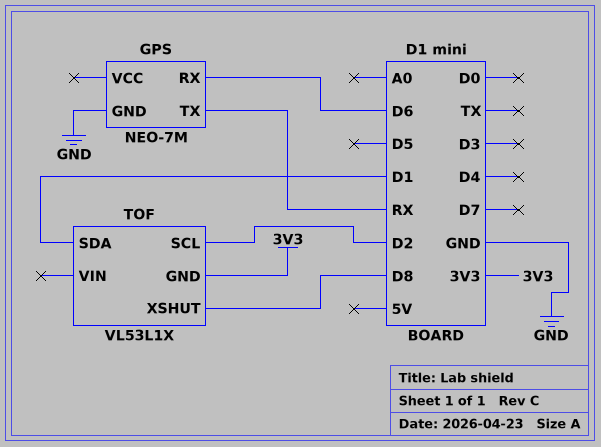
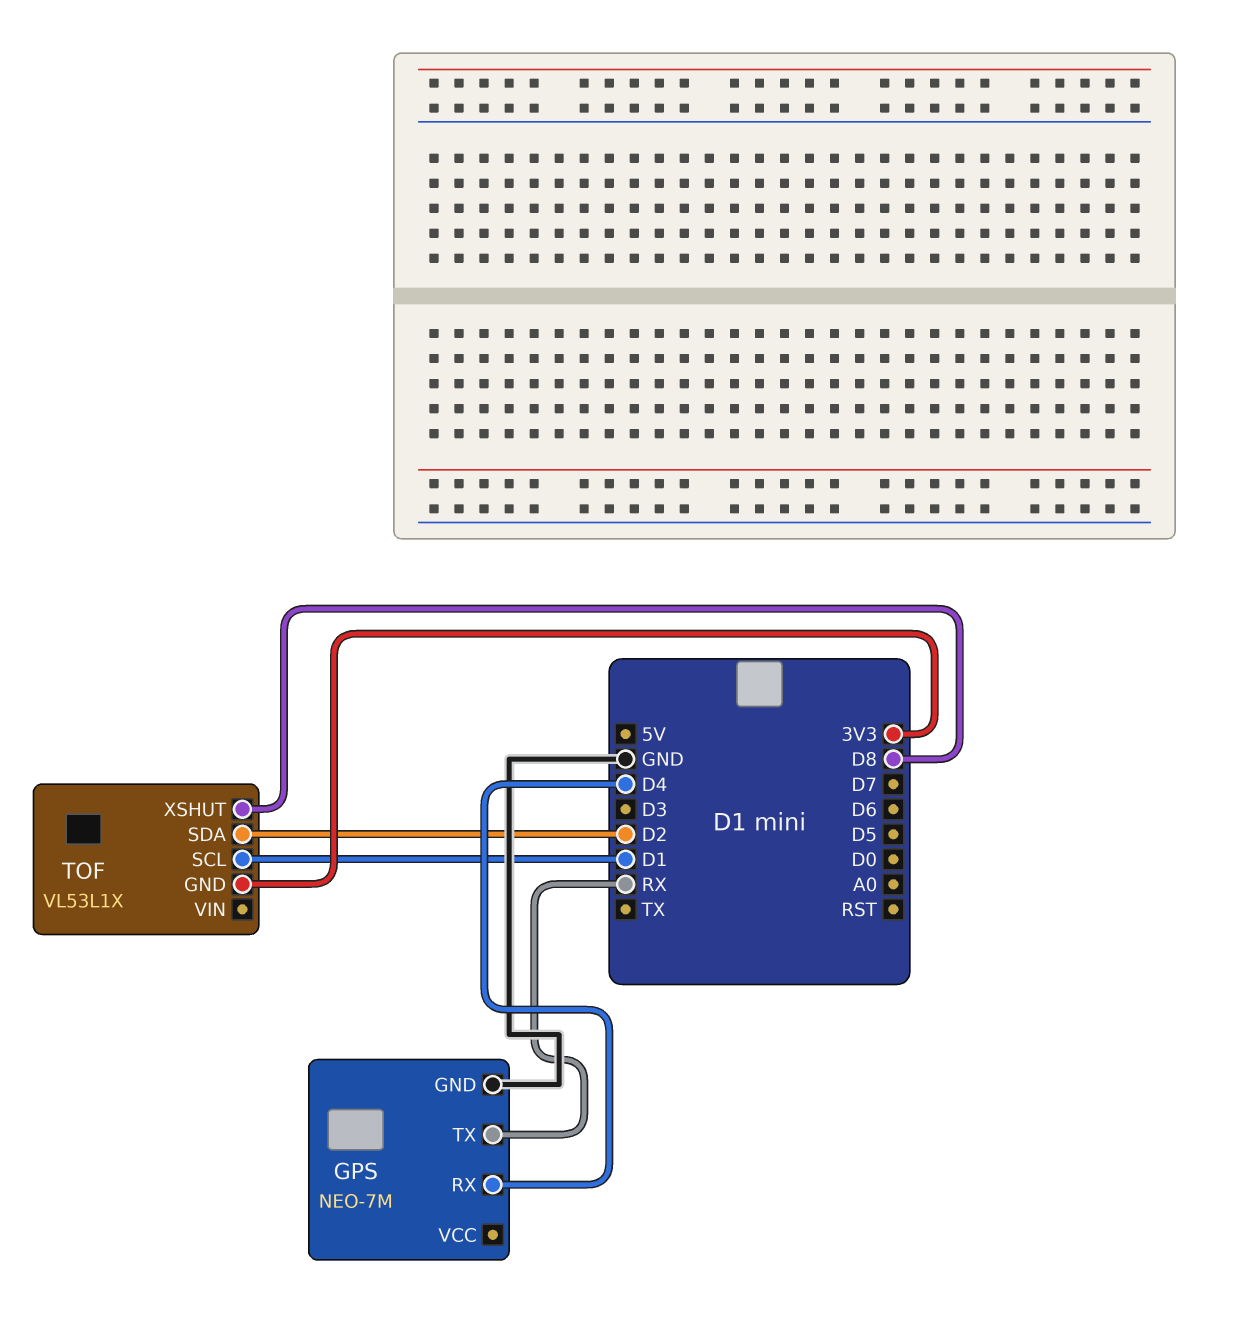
GPS pin RX: D6 -> D4
TOF pin SCL: D2 -> D1
TOF pin SDA: D1 -> D2

